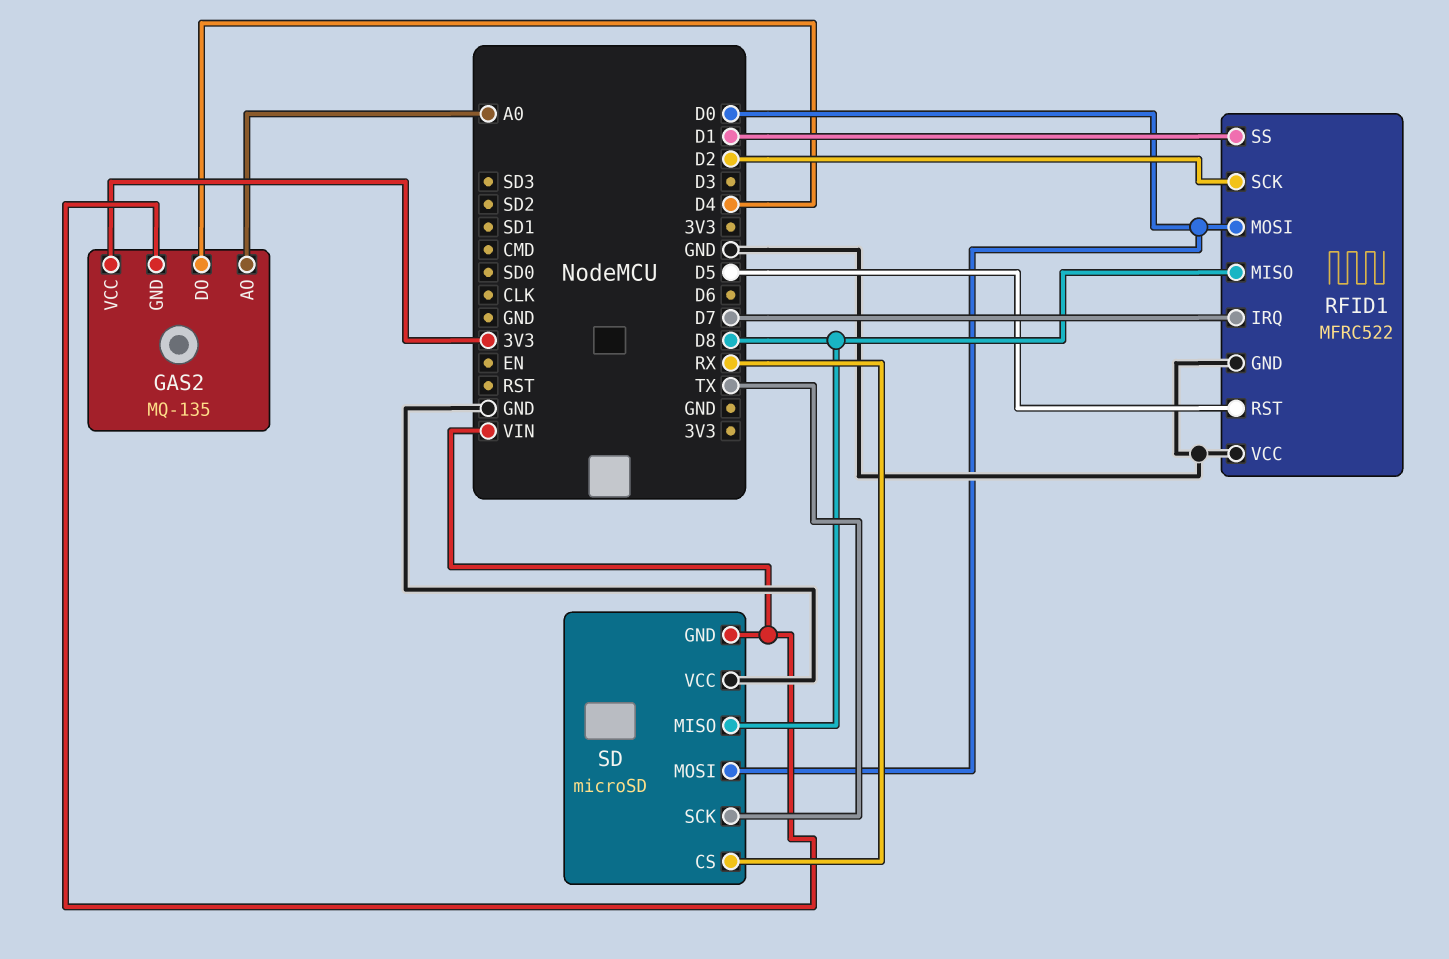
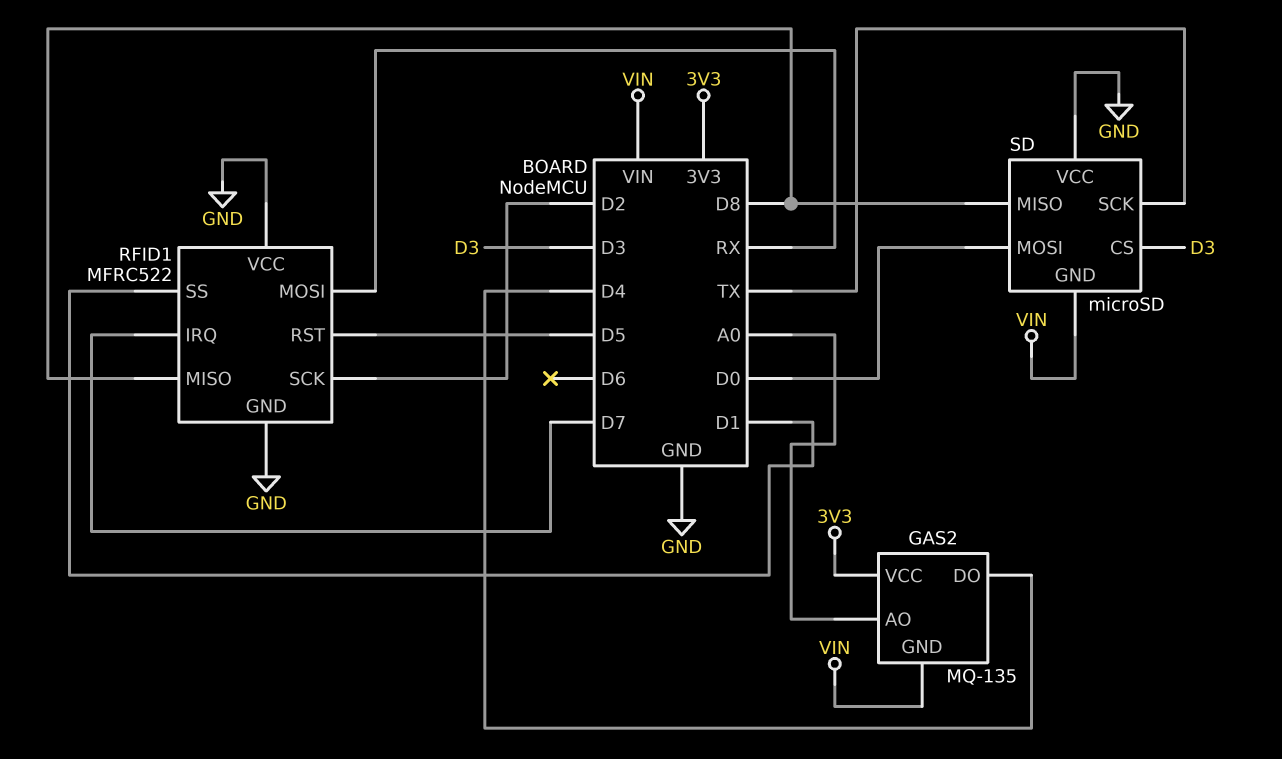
RFID1 pin MOSI: D0 -> RX
SD pin CS: RX -> D3

